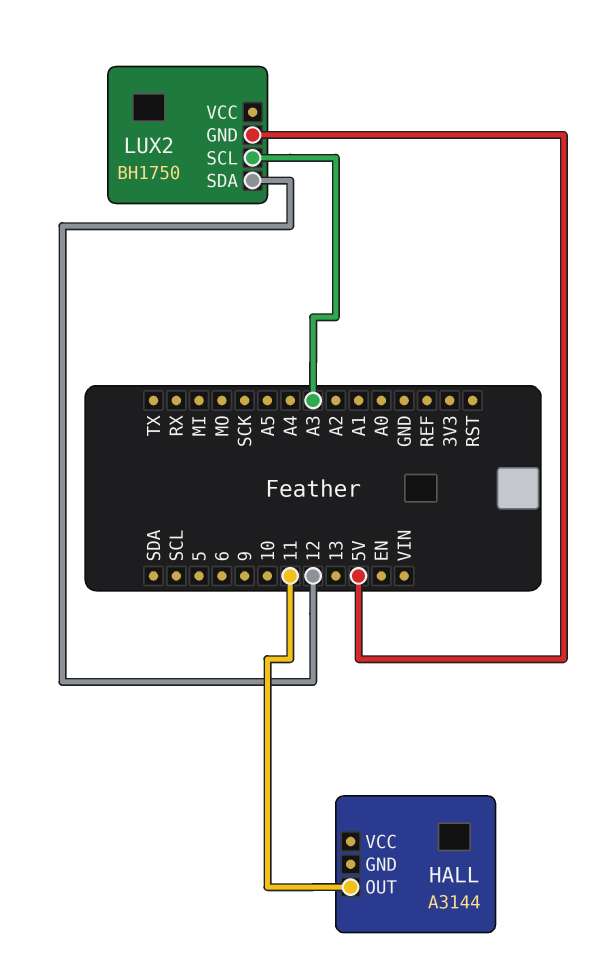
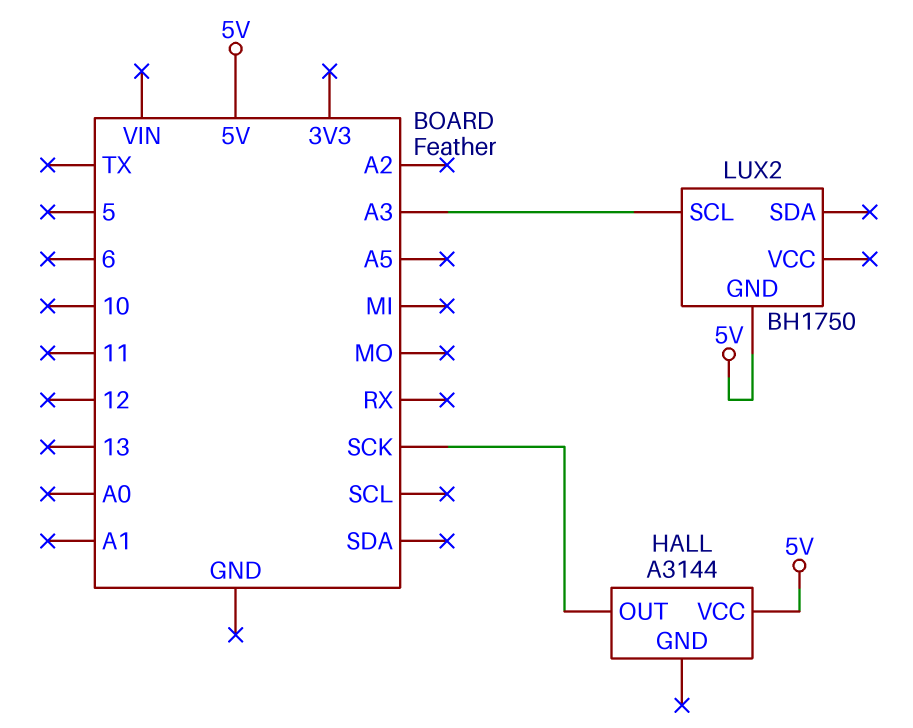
HALL pin OUT: 11 -> SCK
HALL pin VCC: none -> 5V
LUX2 pin SDA: 12 -> none

